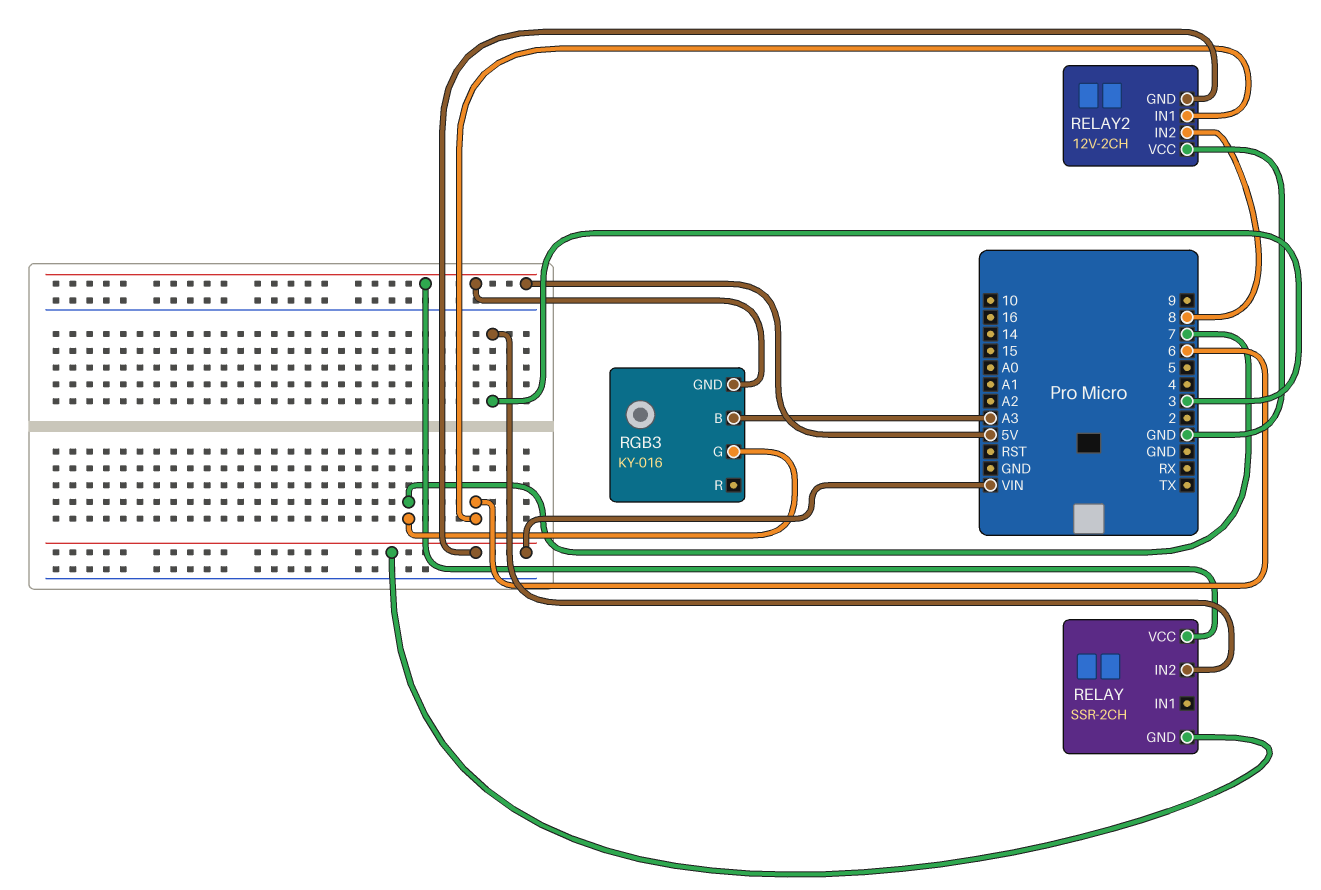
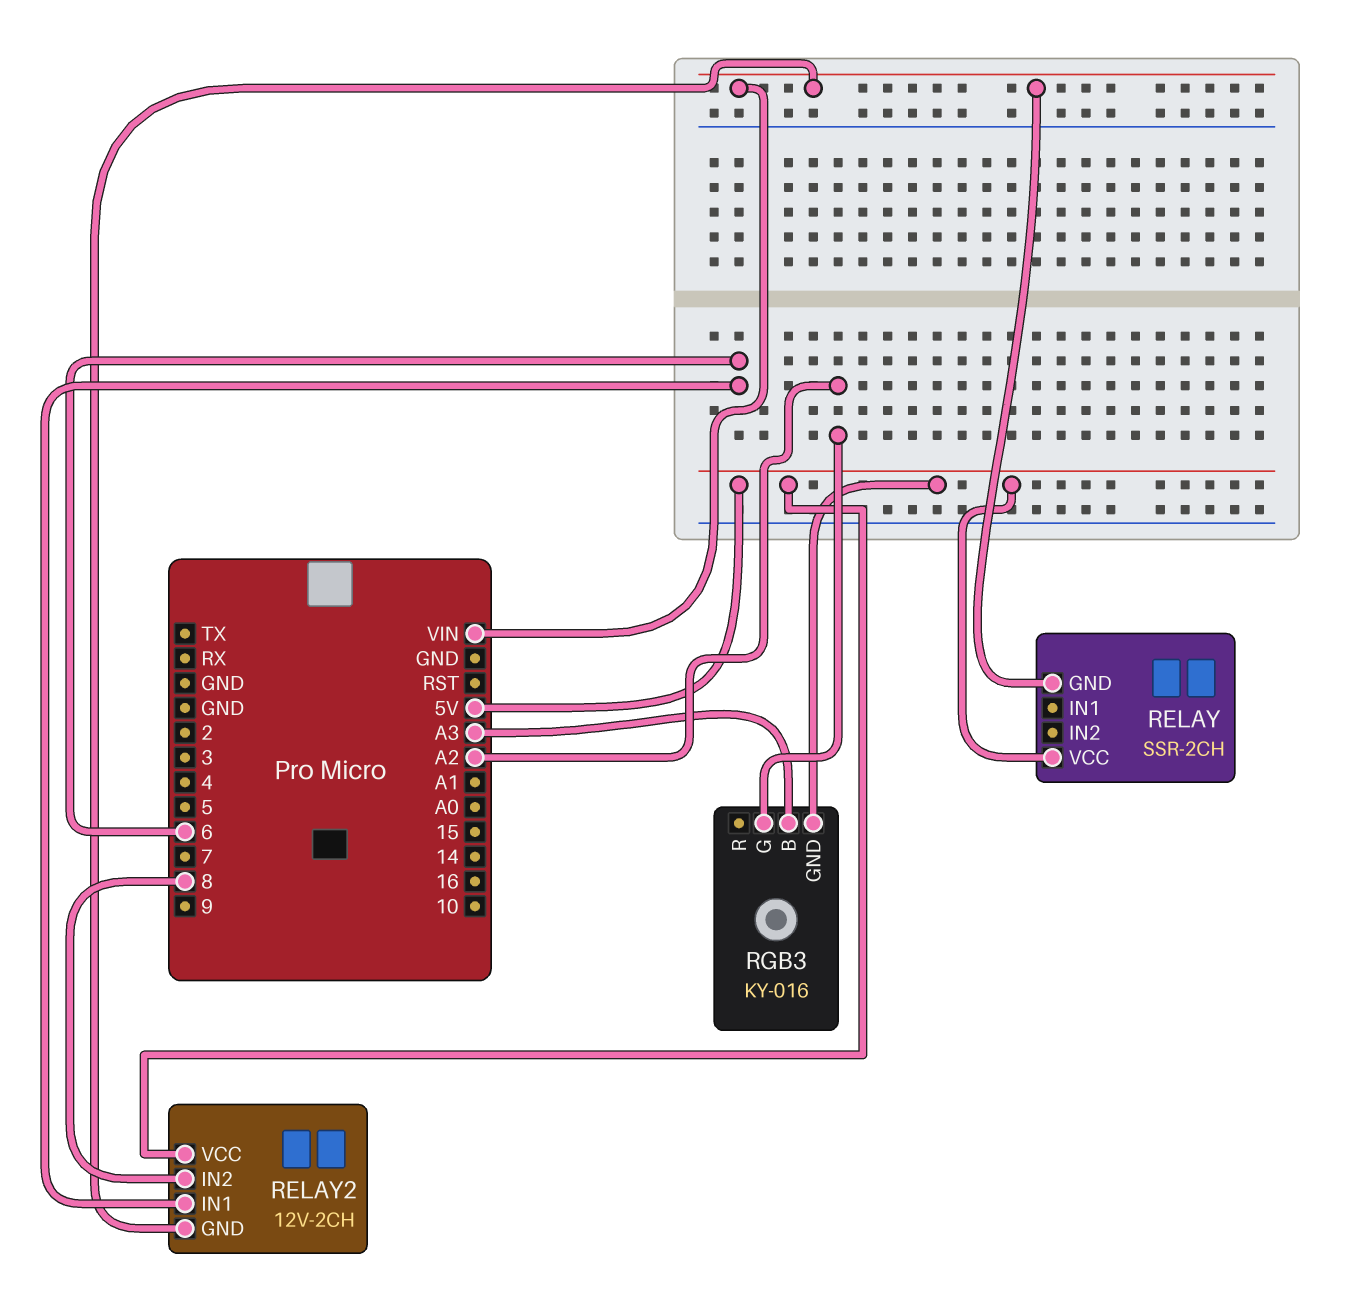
RELAY pin IN2: 3 -> none
RELAY2 pin VCC: GND -> 5V
RGB3 pin G: 7 -> A2

